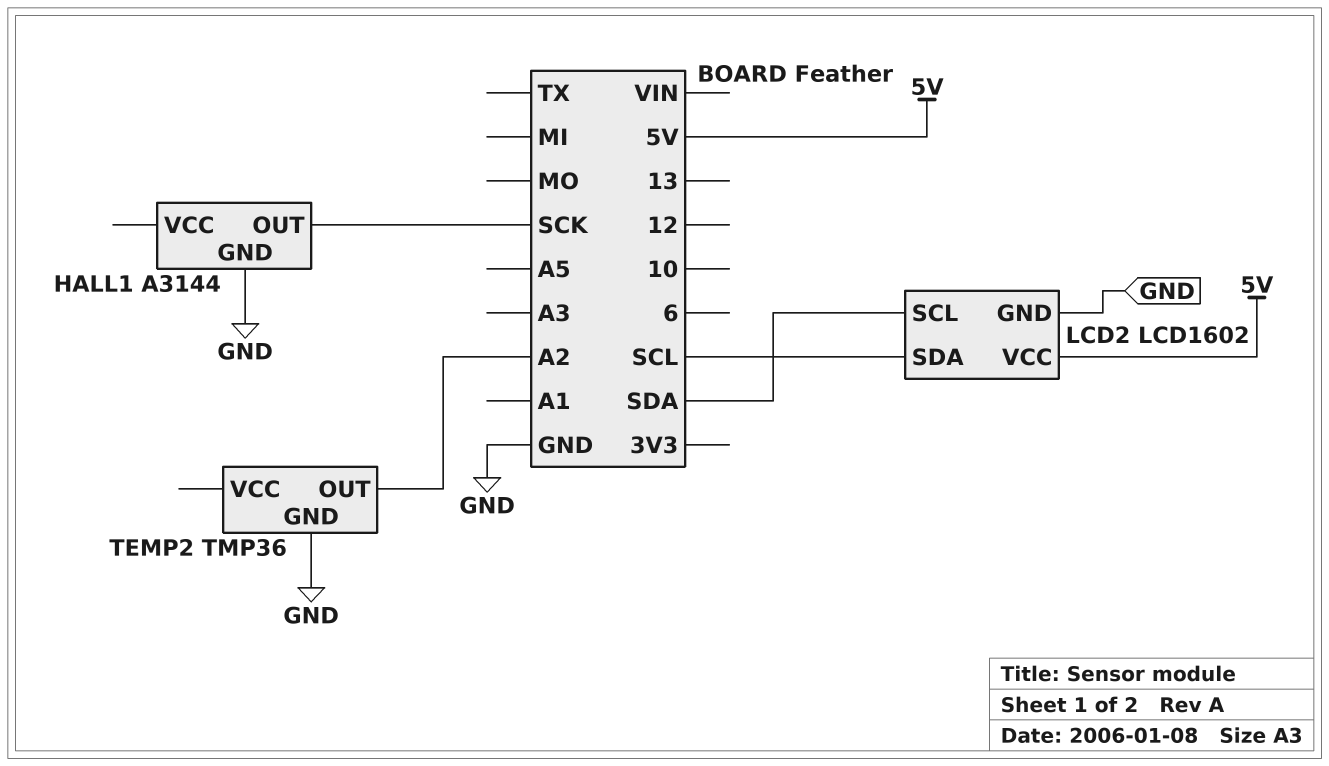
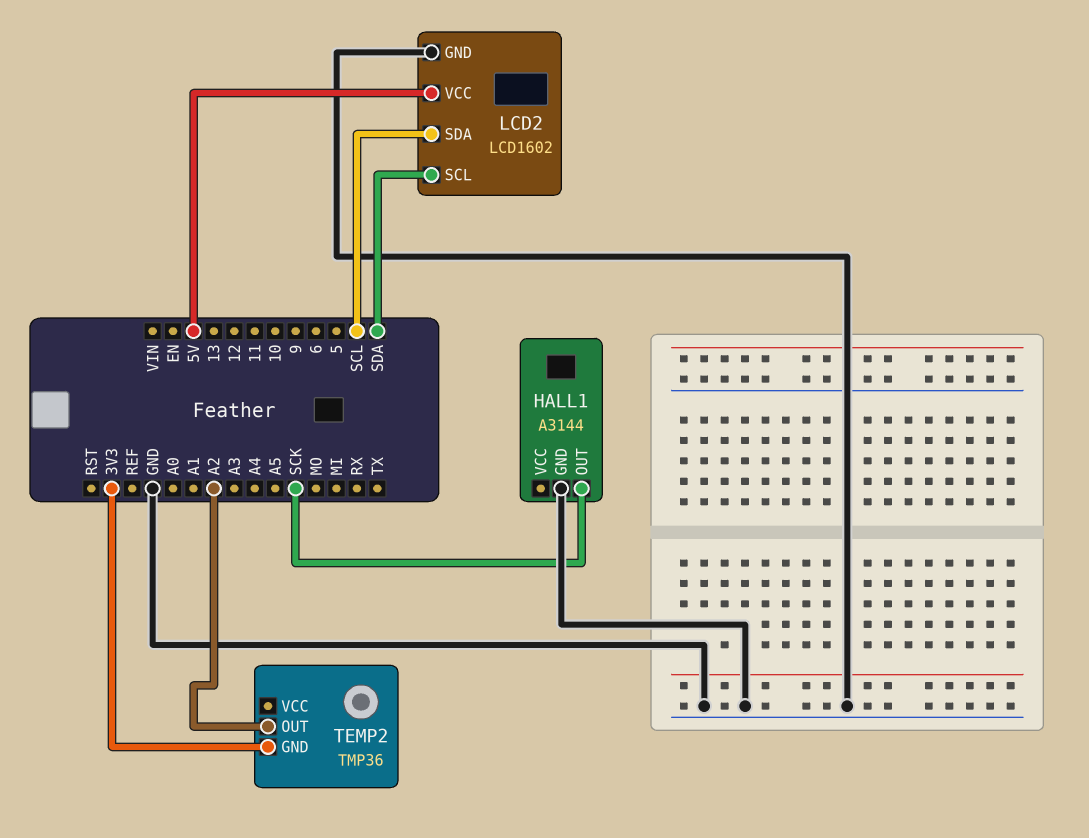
TEMP2 pin GND: GND -> 3V3

